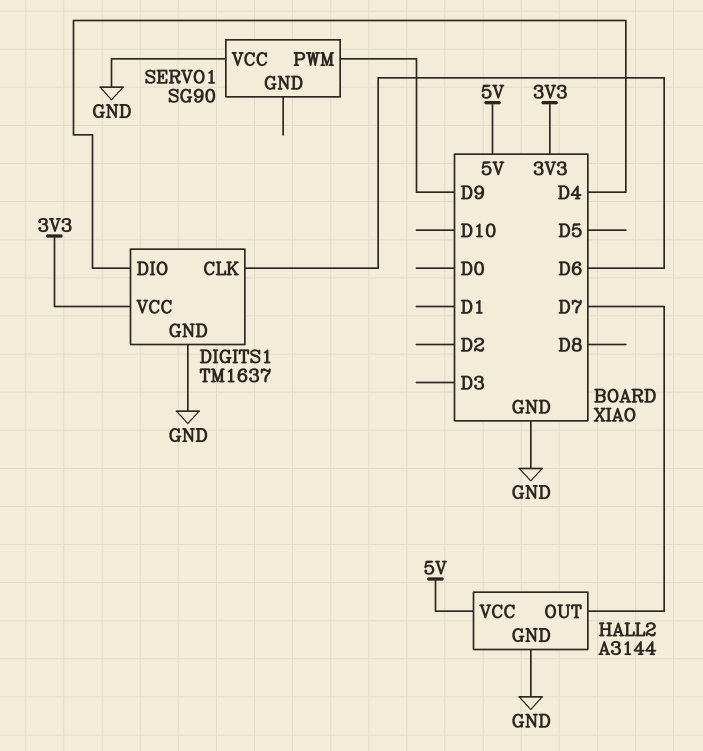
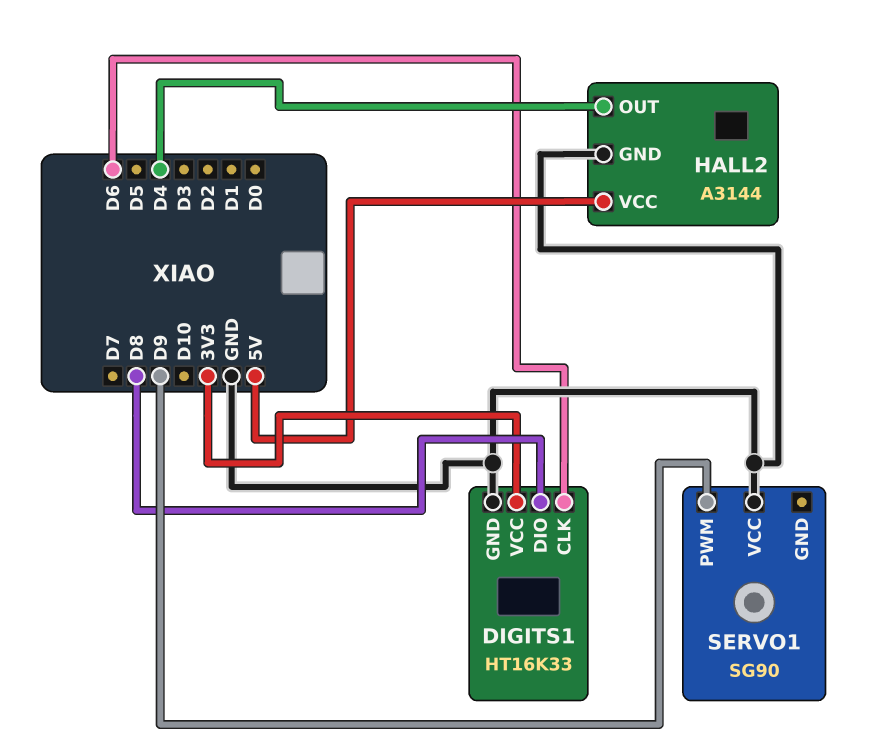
DIGITS1: TM1637 -> HT16K33
DIGITS1 pin DIO: D4 -> D8
HALL2 pin OUT: D7 -> D4

